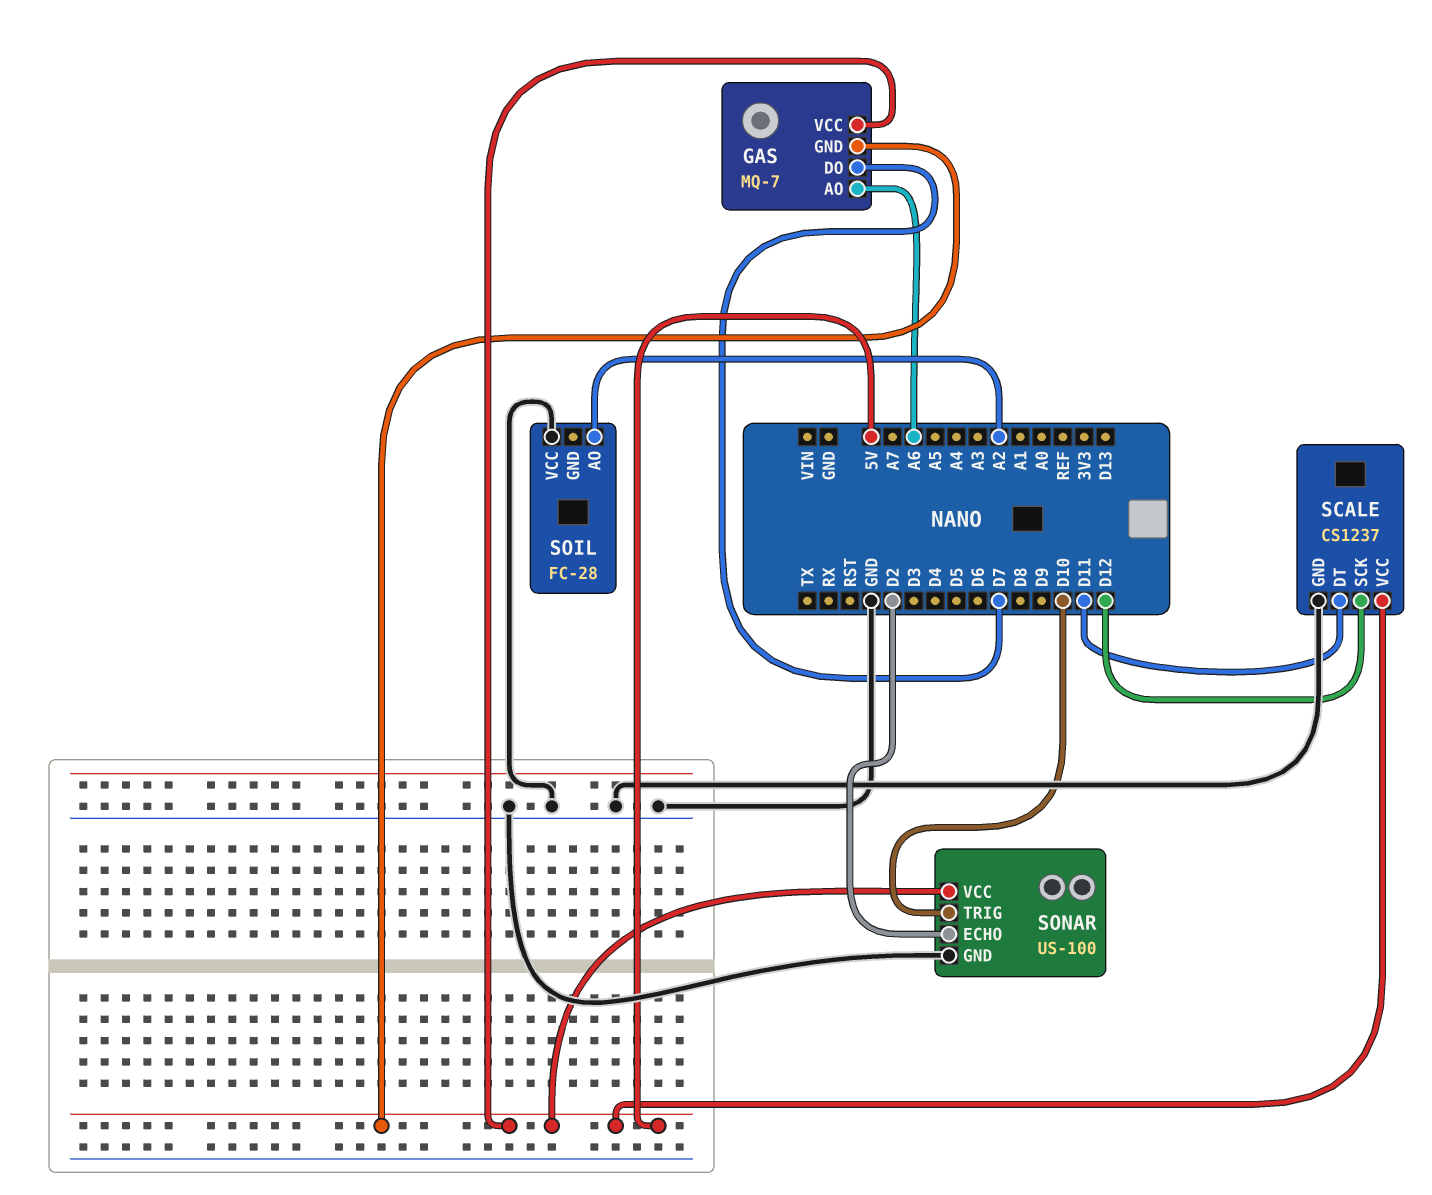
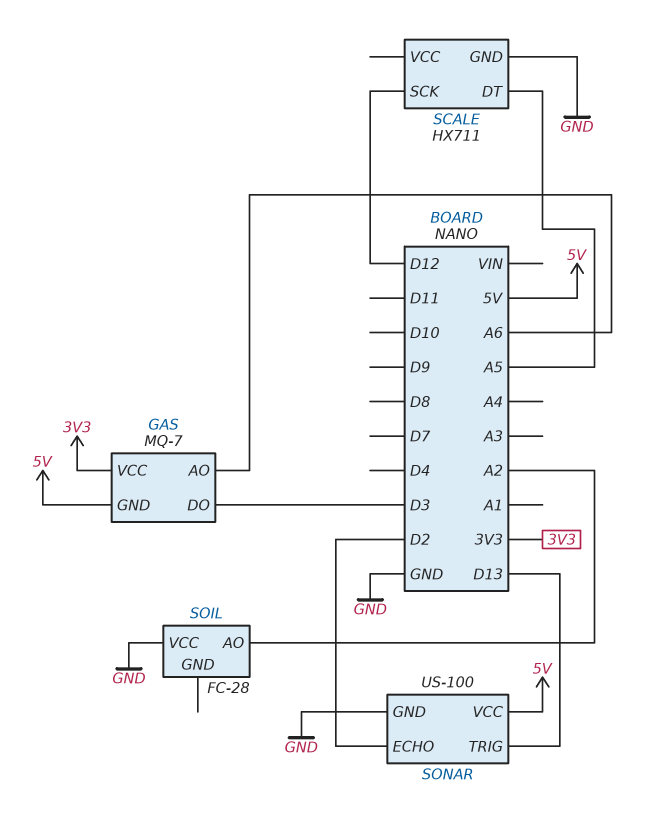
GAS pin DO: D7 -> D3
GAS pin VCC: 5V -> 3V3
SCALE: CS1237 -> HX711
SCALE pin DT: D11 -> A5
SCALE pin VCC: 5V -> none
SONAR pin TRIG: D10 -> D13

